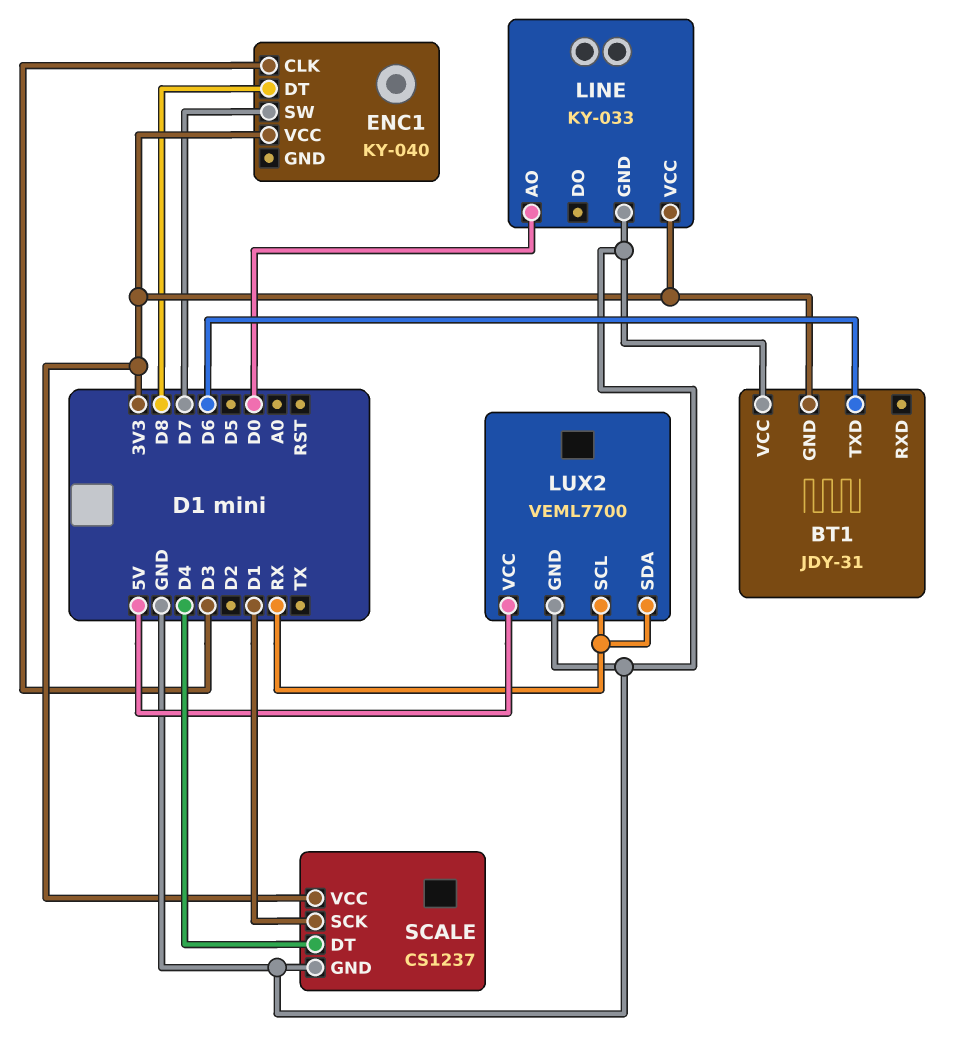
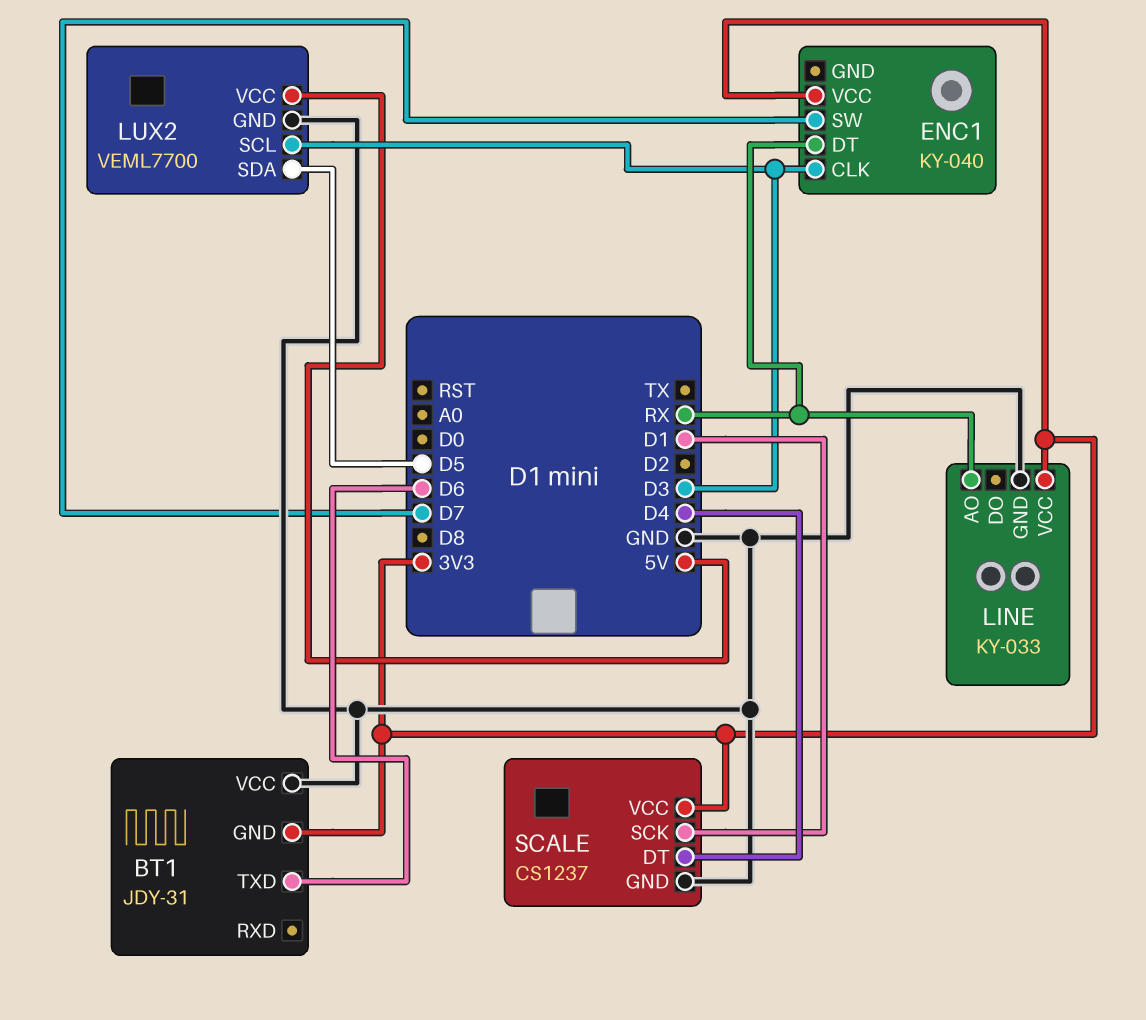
ENC1 pin DT: D8 -> RX
LINE pin AO: D0 -> RX
LUX2 pin SCL: RX -> D3
LUX2 pin SDA: RX -> D5

